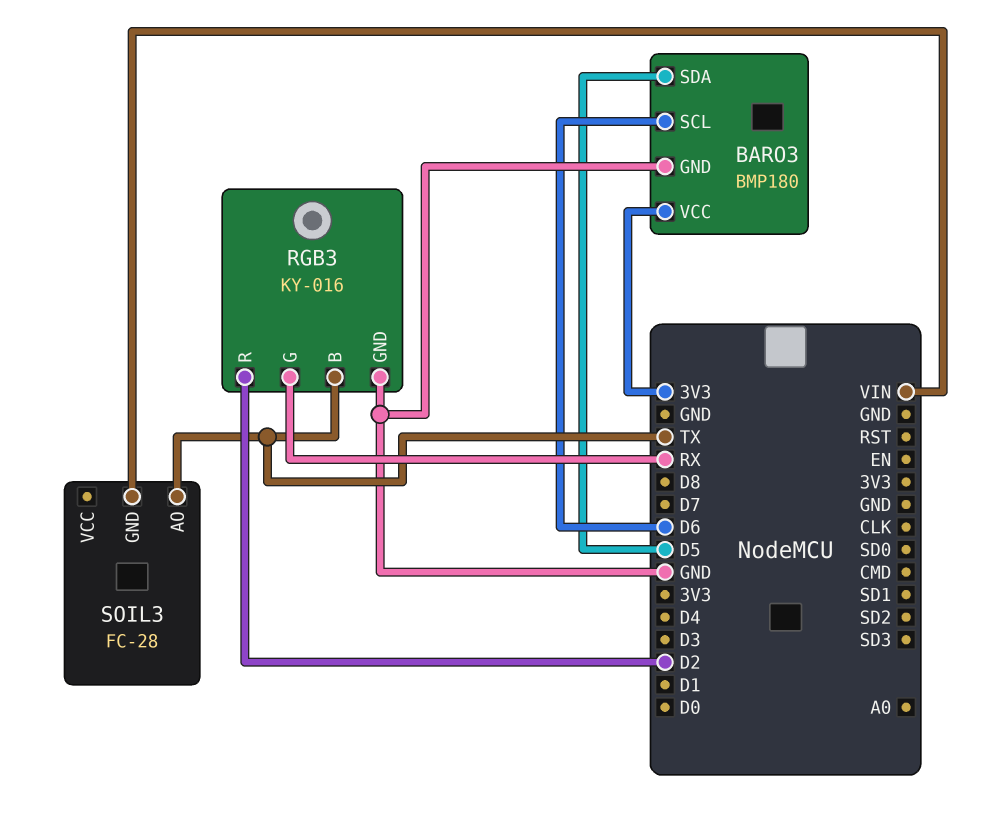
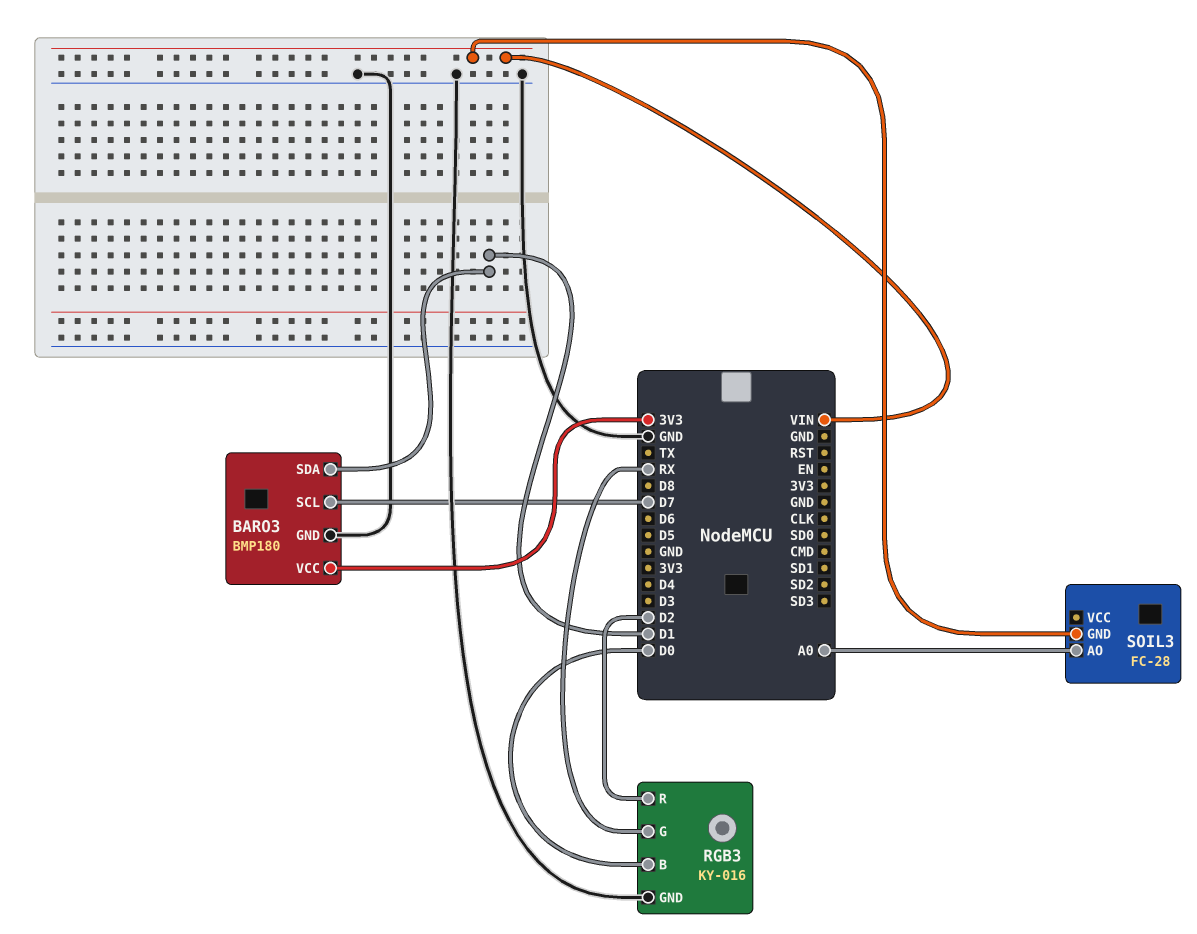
BARO3 pin SCL: D6 -> D7
BARO3 pin SDA: D5 -> D1
RGB3 pin B: TX -> D0
SOIL3 pin AO: TX -> A0

